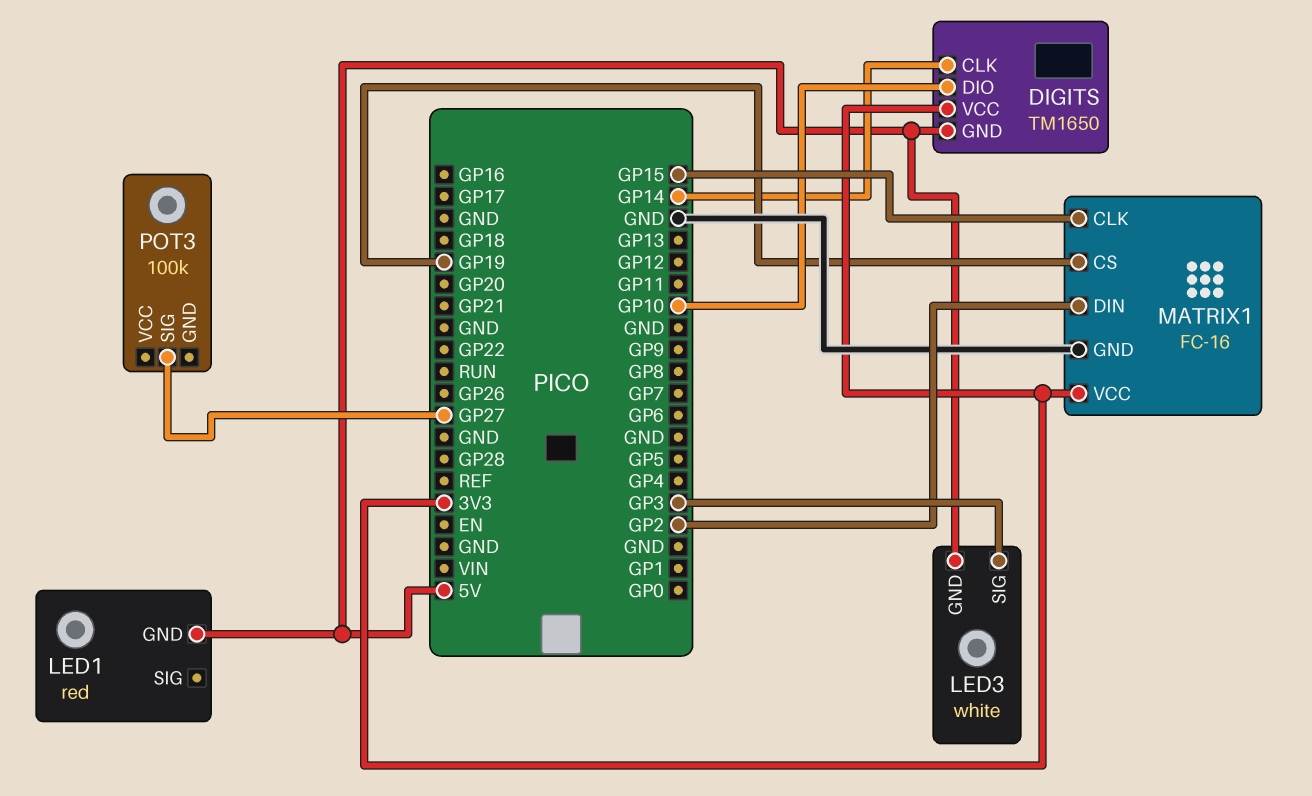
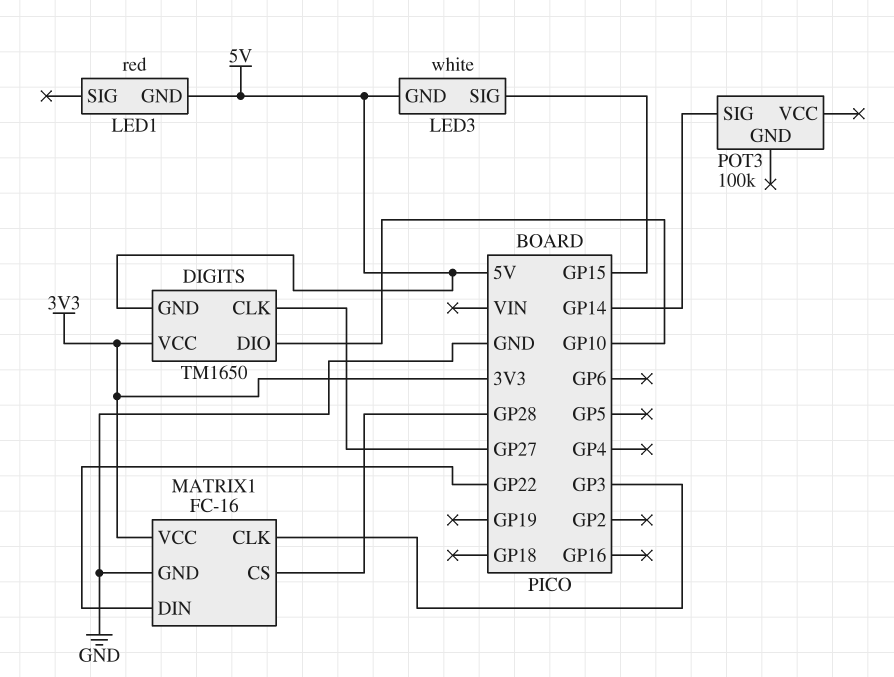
DIGITS pin CLK: GP14 -> GP27
LED3 pin SIG: GP3 -> GP15
MATRIX1 pin CLK: GP15 -> GP3
MATRIX1 pin CS: GP19 -> GP28
MATRIX1 pin DIN: GP2 -> GP22
POT3 pin SIG: GP27 -> GP14

